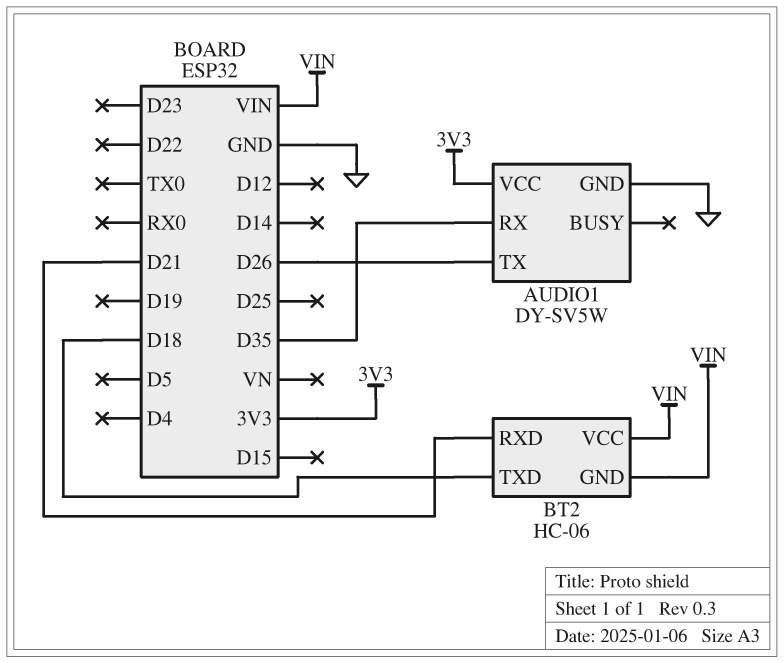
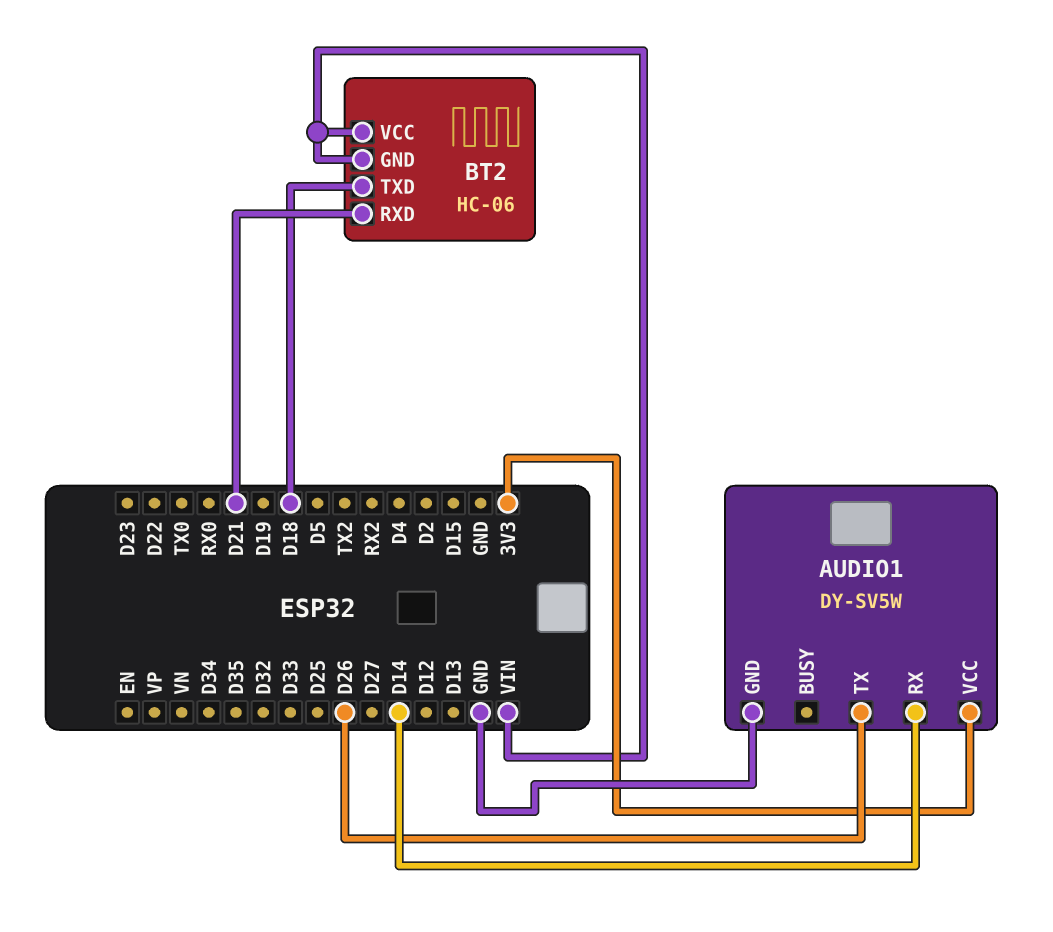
AUDIO1 pin RX: D35 -> D14

